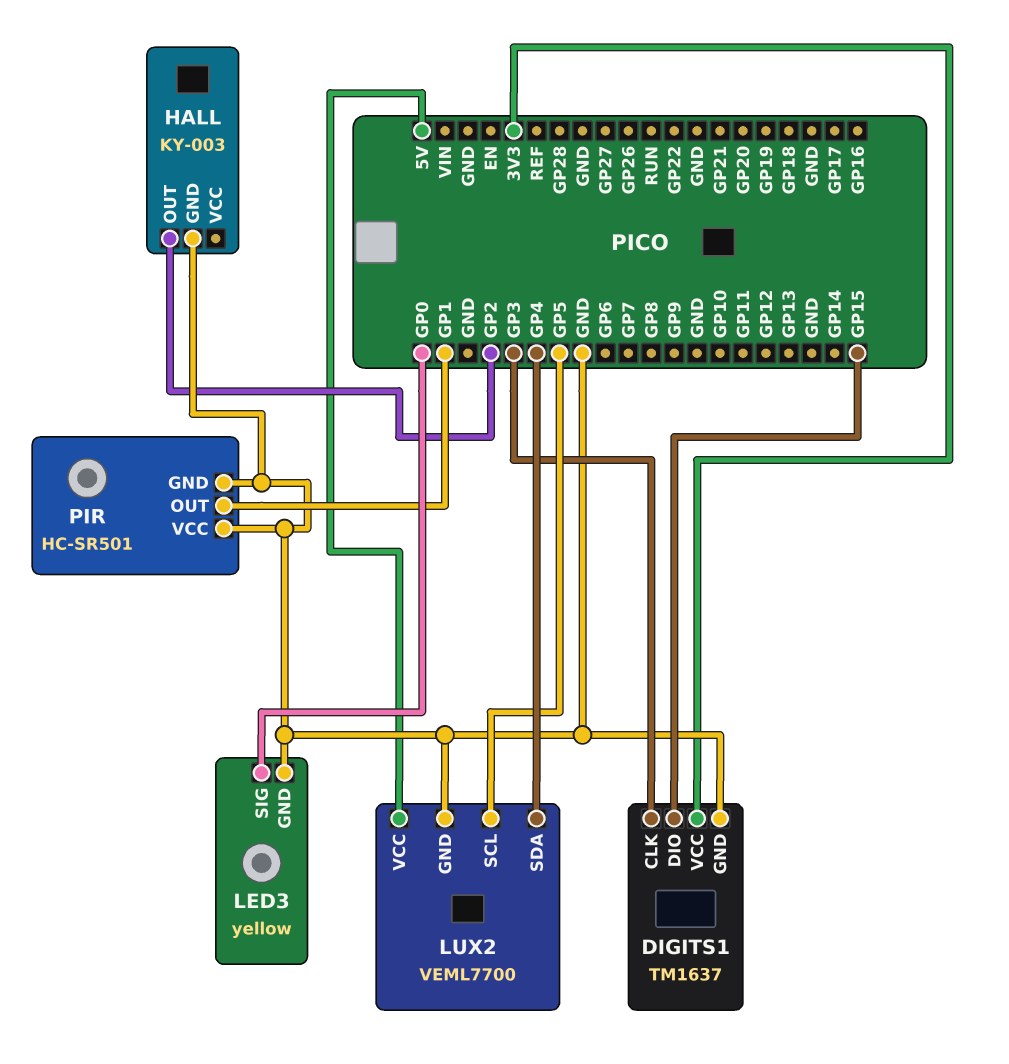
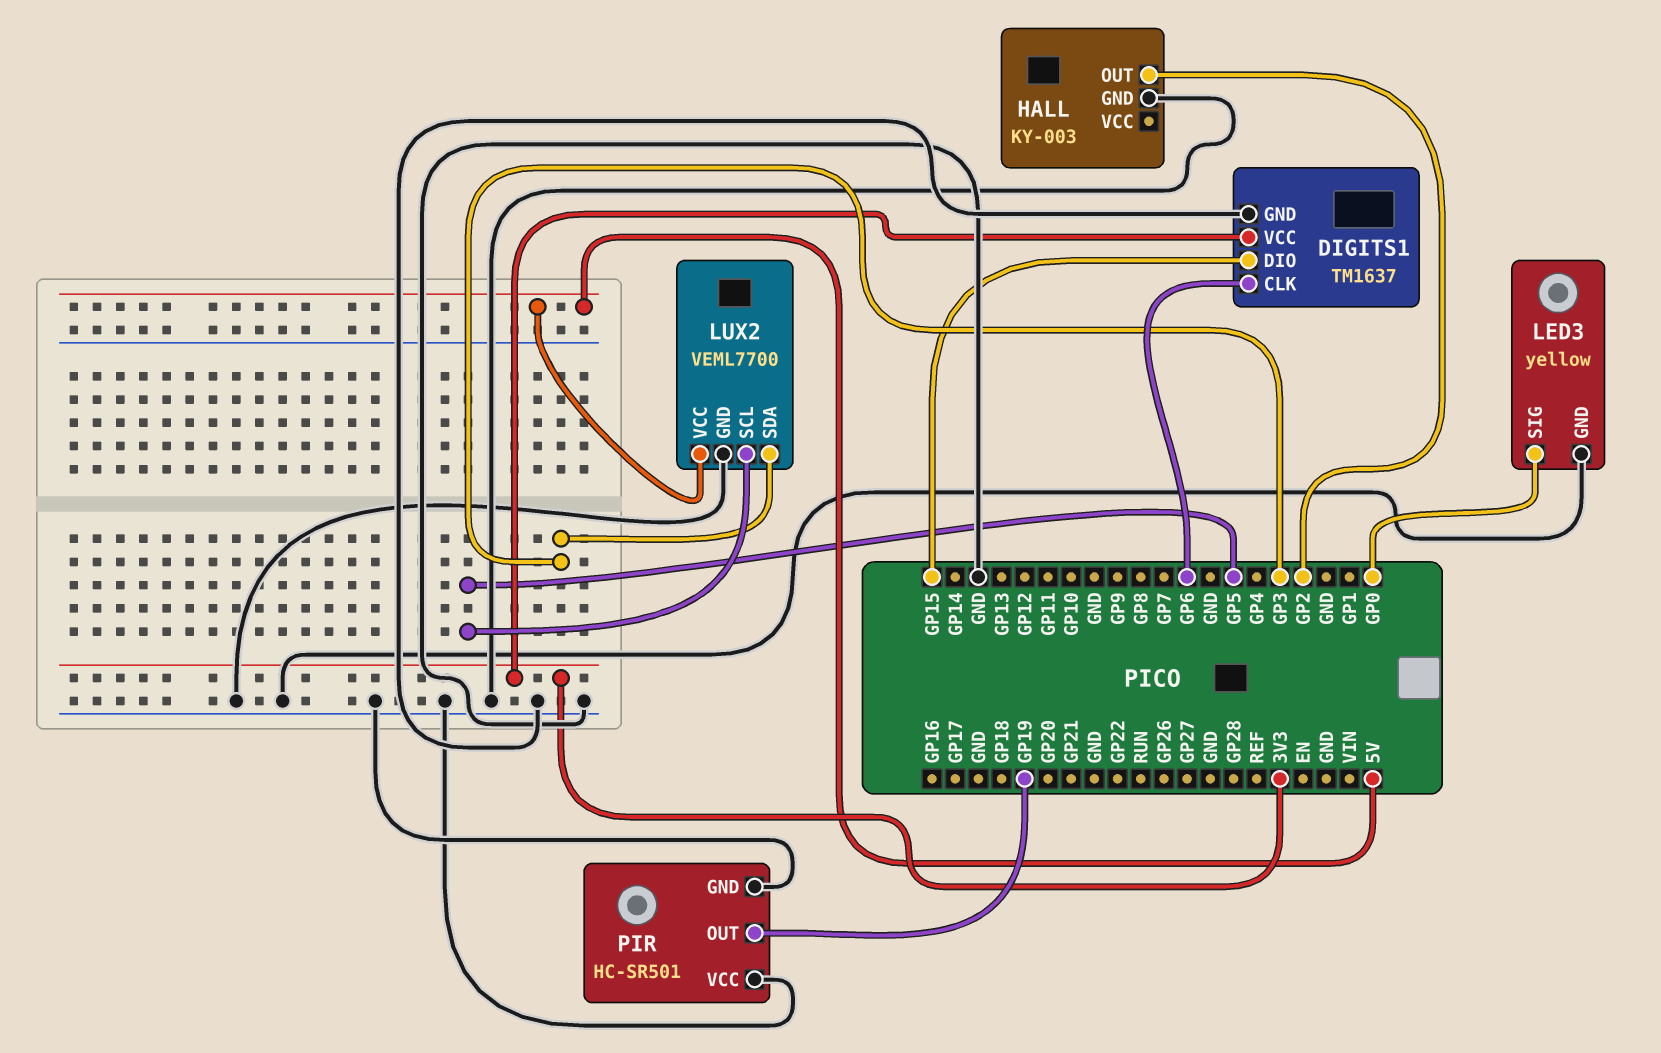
DIGITS1 pin CLK: GP3 -> GP6
LUX2 pin SDA: GP4 -> GP3
PIR pin OUT: GP1 -> GP19

